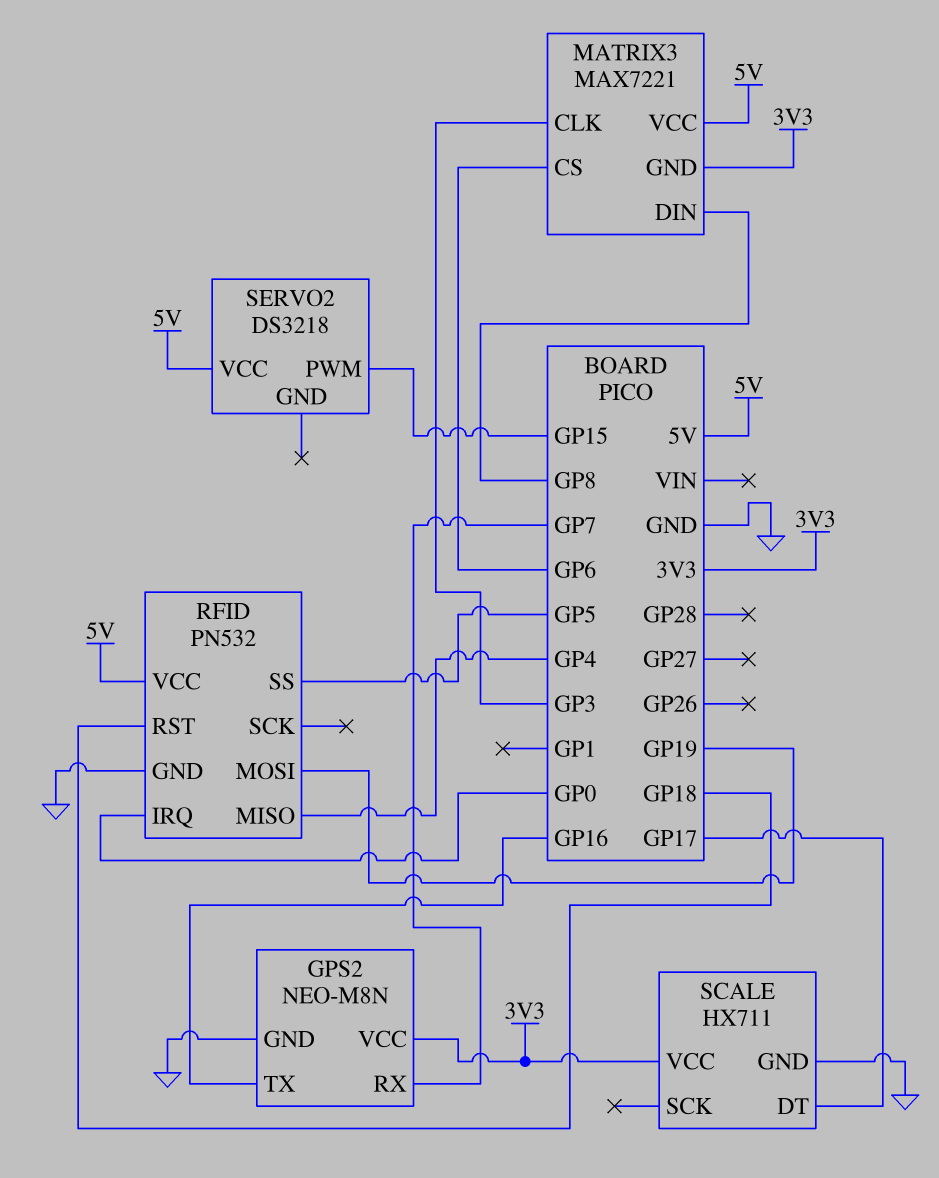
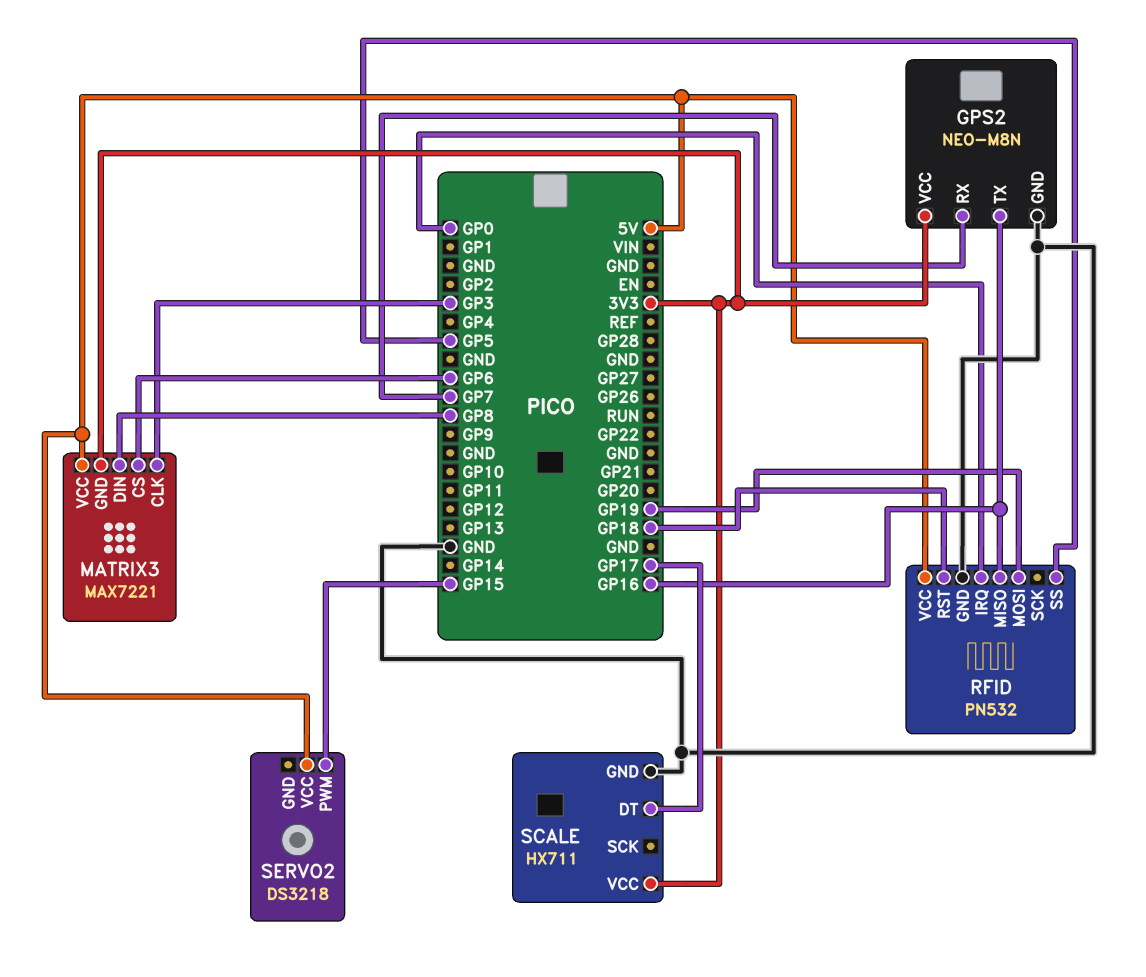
RFID pin MISO: GP4 -> GP16

